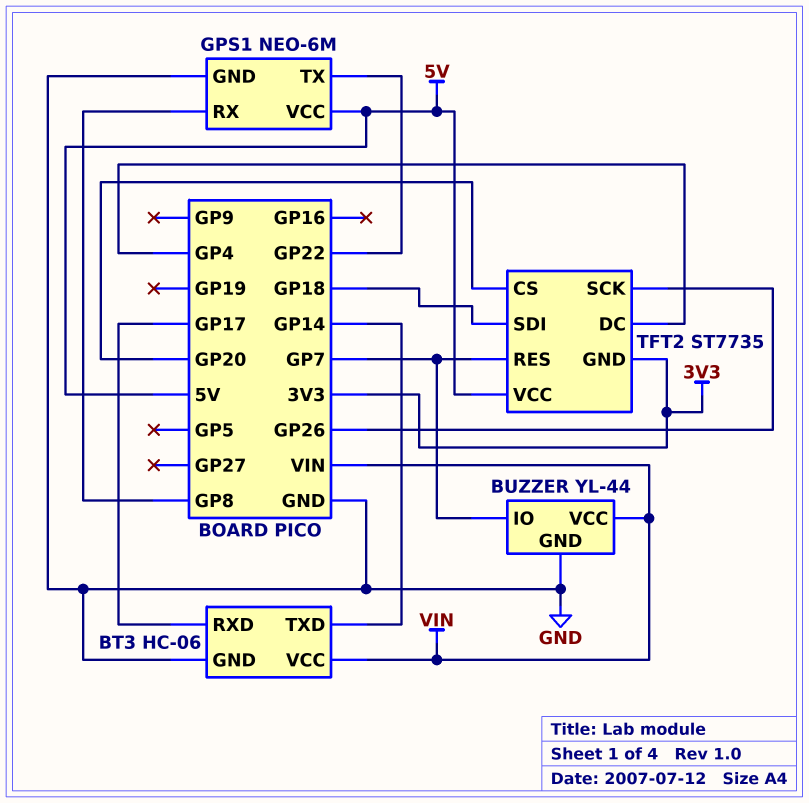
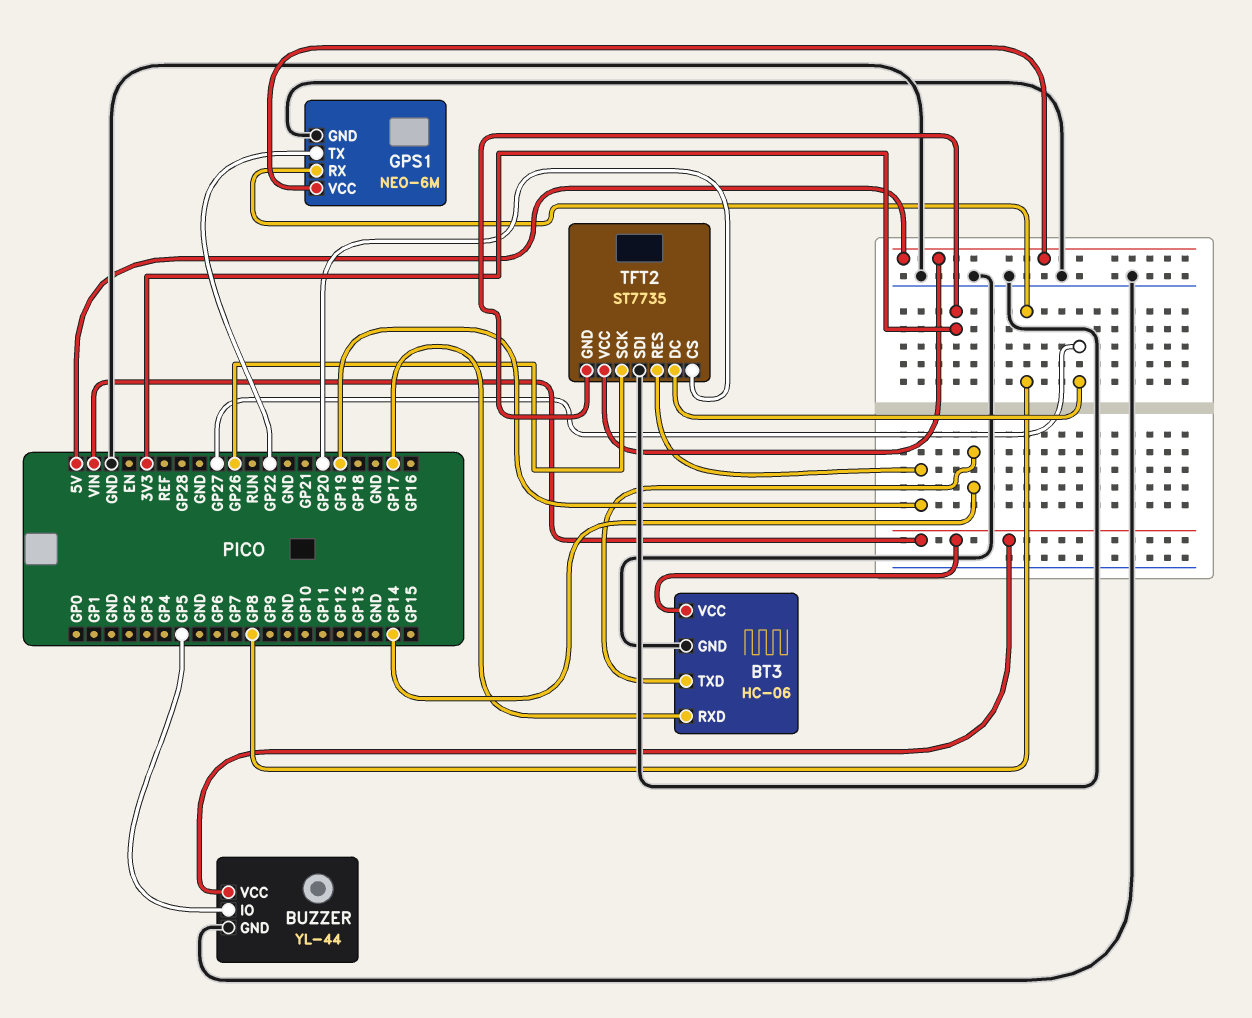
BUZZER pin IO: GP7 -> GP5
TFT2 pin DC: GP4 -> GP27
TFT2 pin RES: GP7 -> GP19
TFT2 pin SDI: GP18 -> GND

